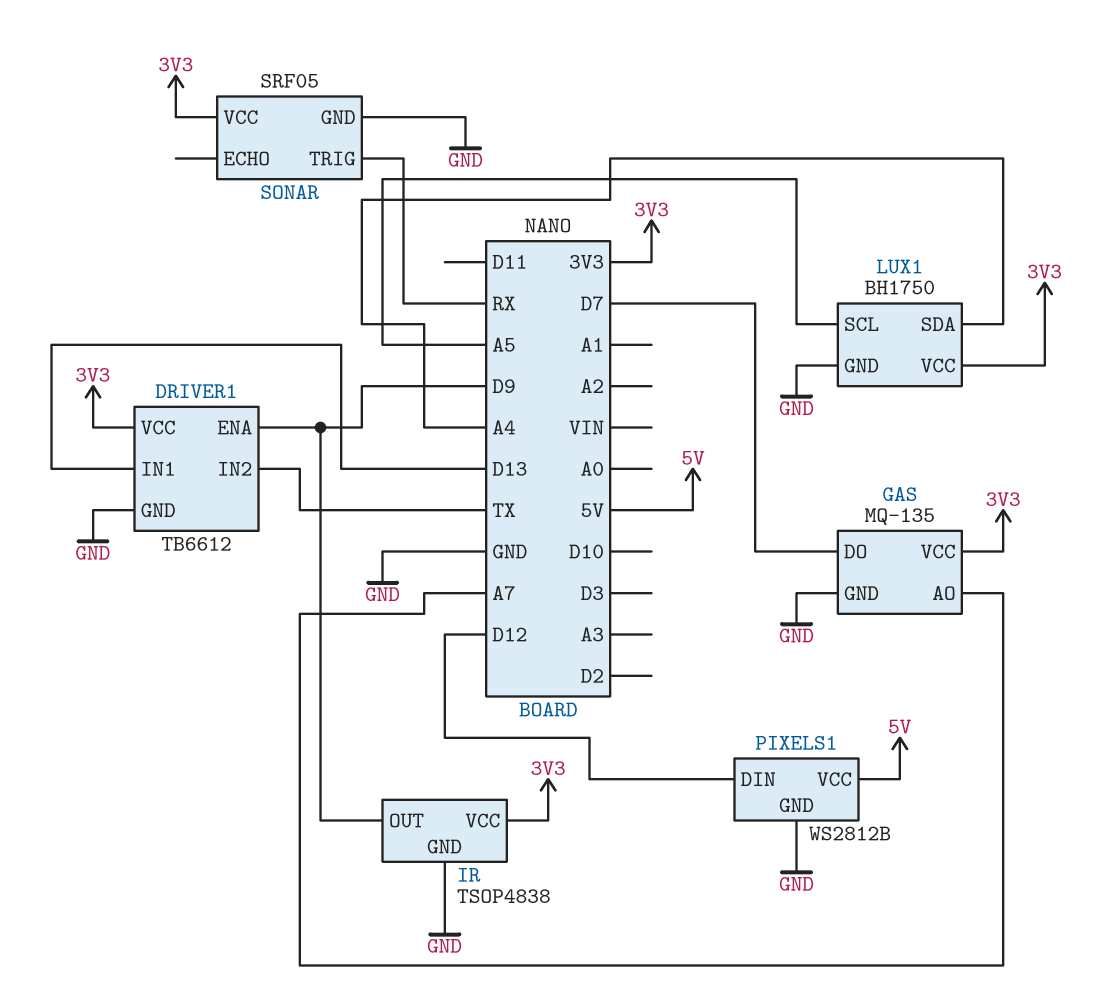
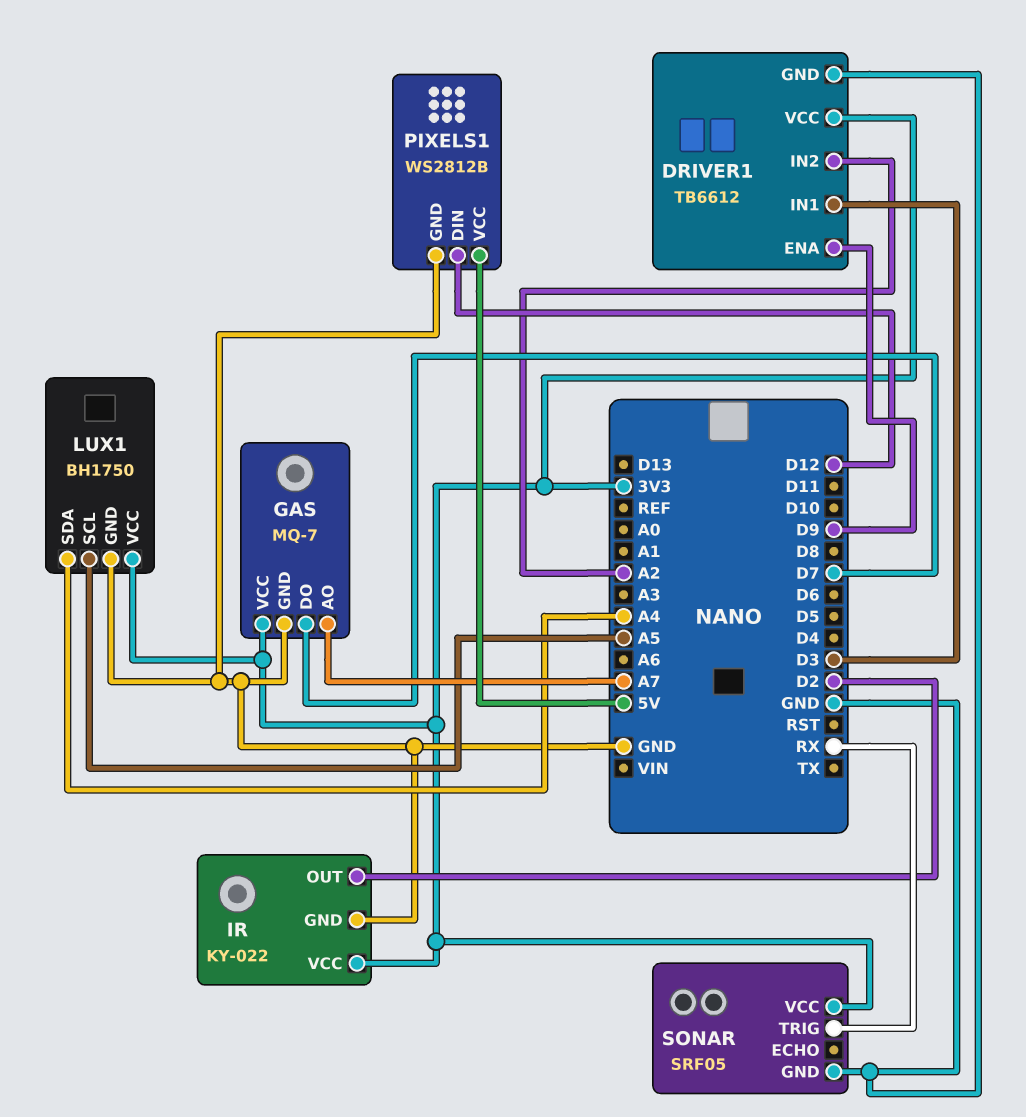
DRIVER1 pin IN1: D13 -> D3
DRIVER1 pin IN2: TX -> A2
GAS: MQ-135 -> MQ-7
IR: TSOP4838 -> KY-022
IR pin OUT: D9 -> D2

